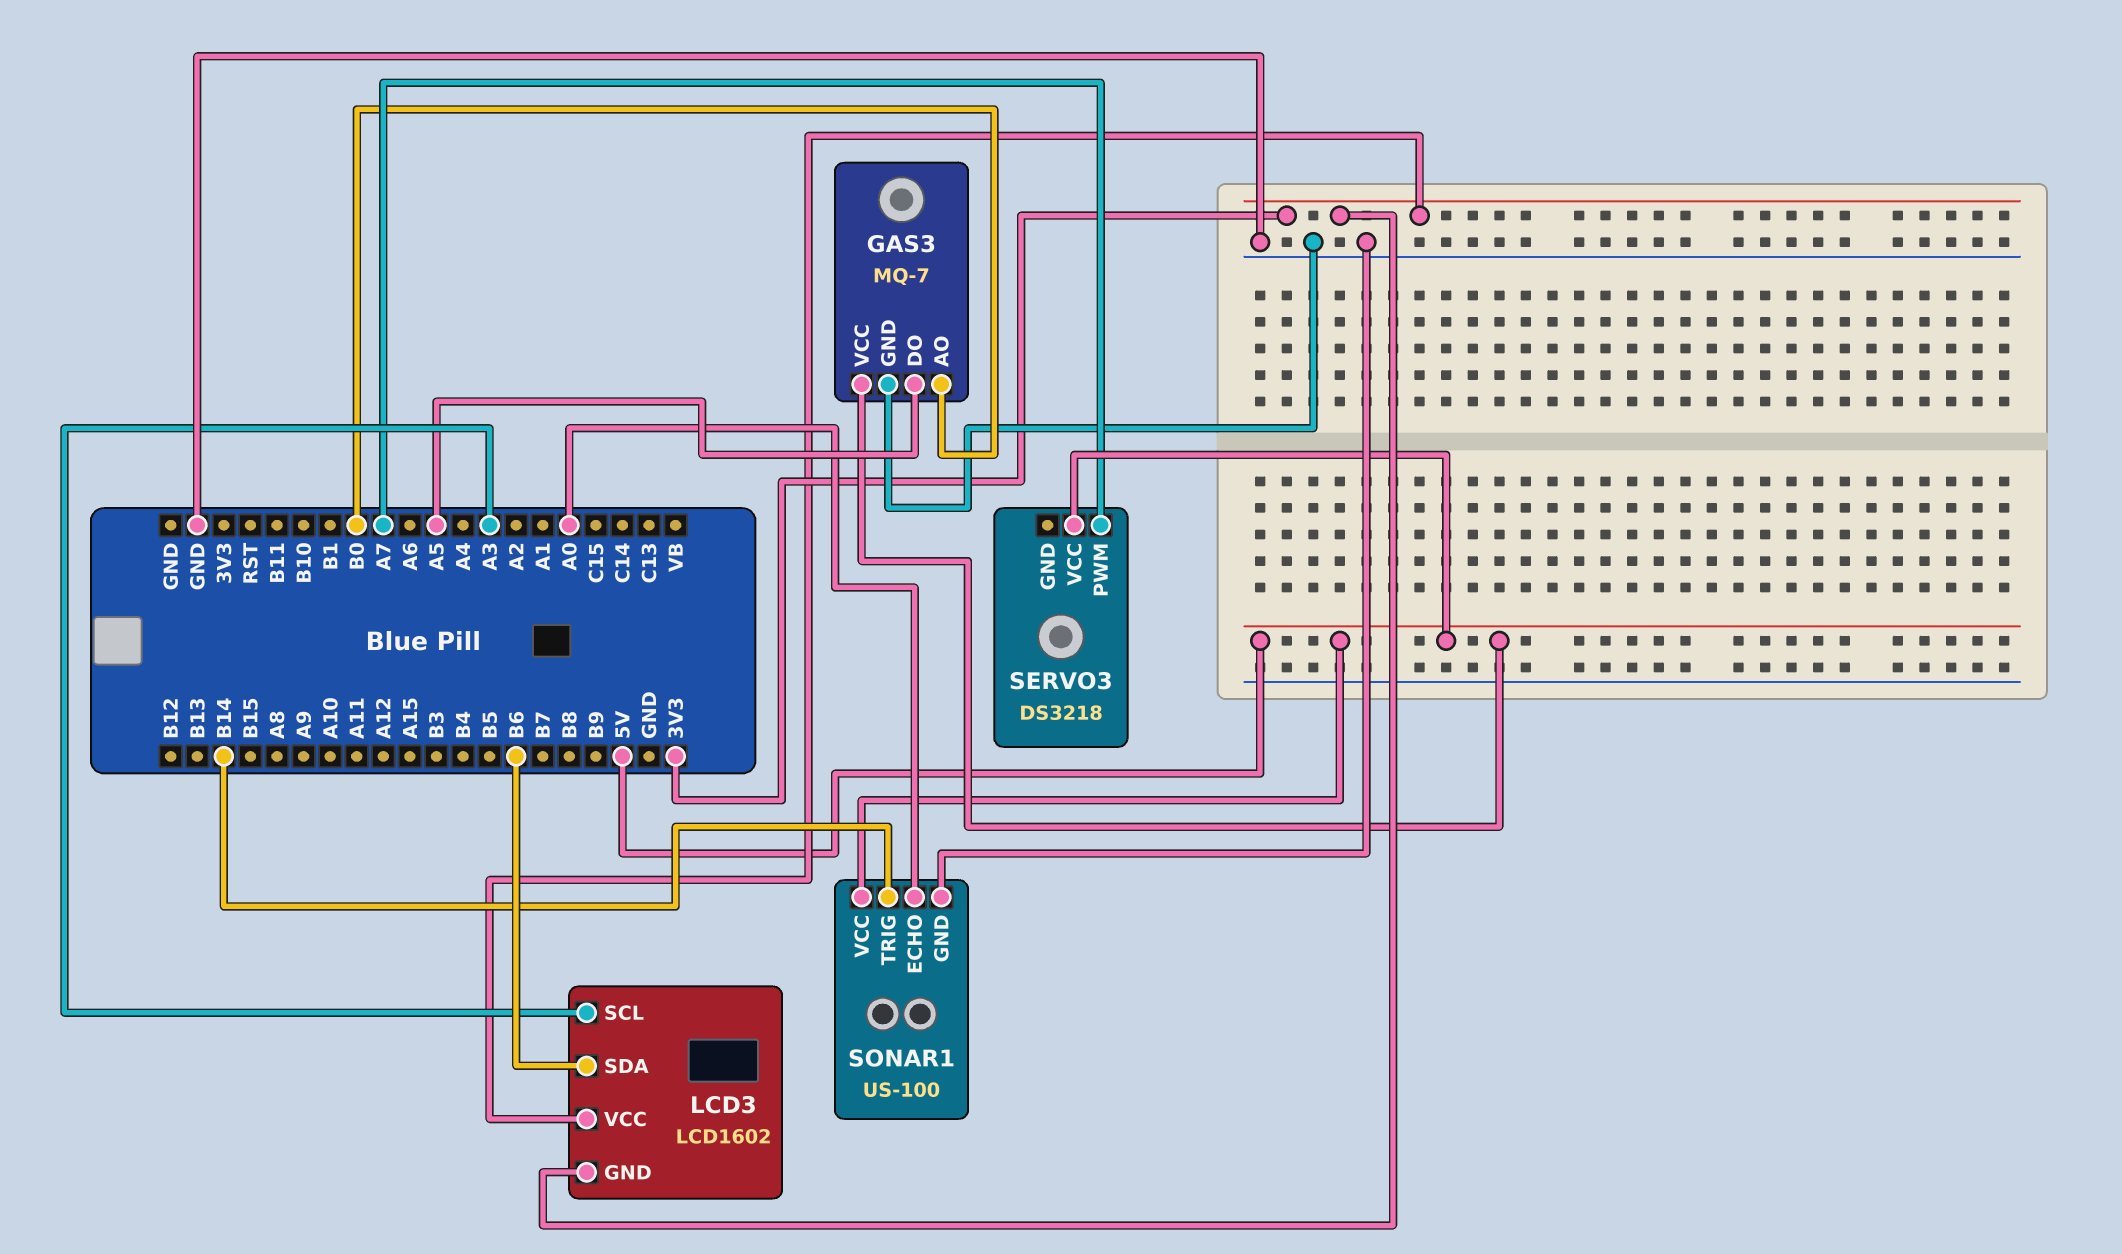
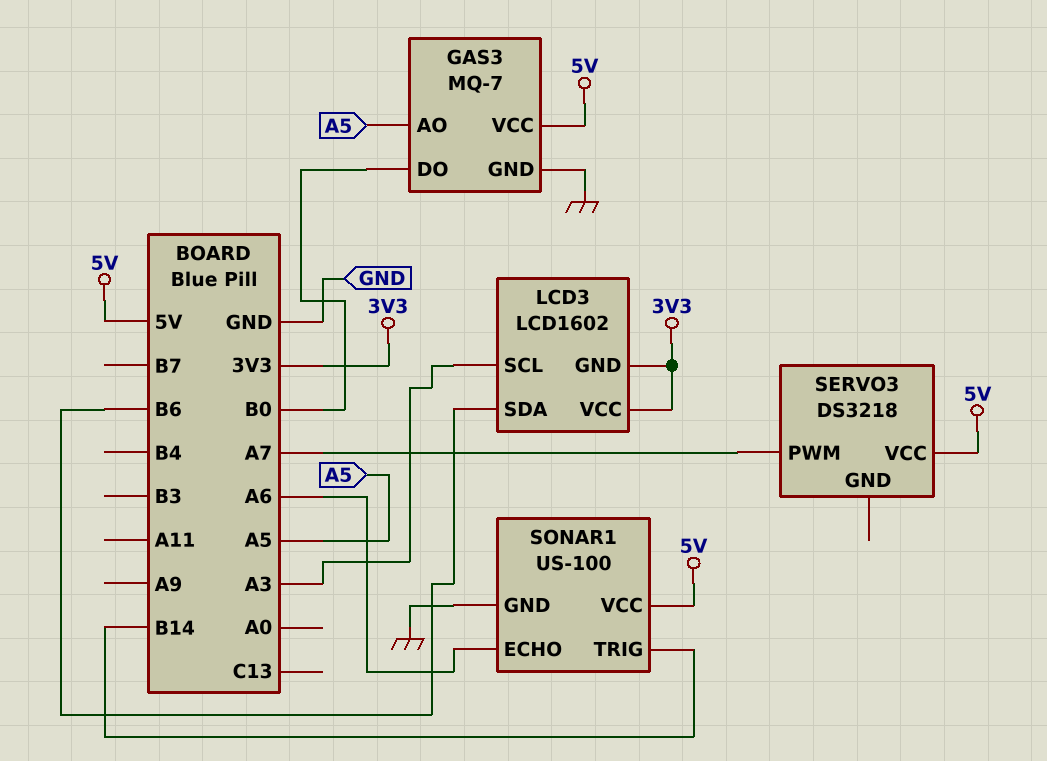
GAS3 pin AO: B0 -> A5
GAS3 pin DO: A5 -> B0
SONAR1 pin ECHO: A0 -> A6

